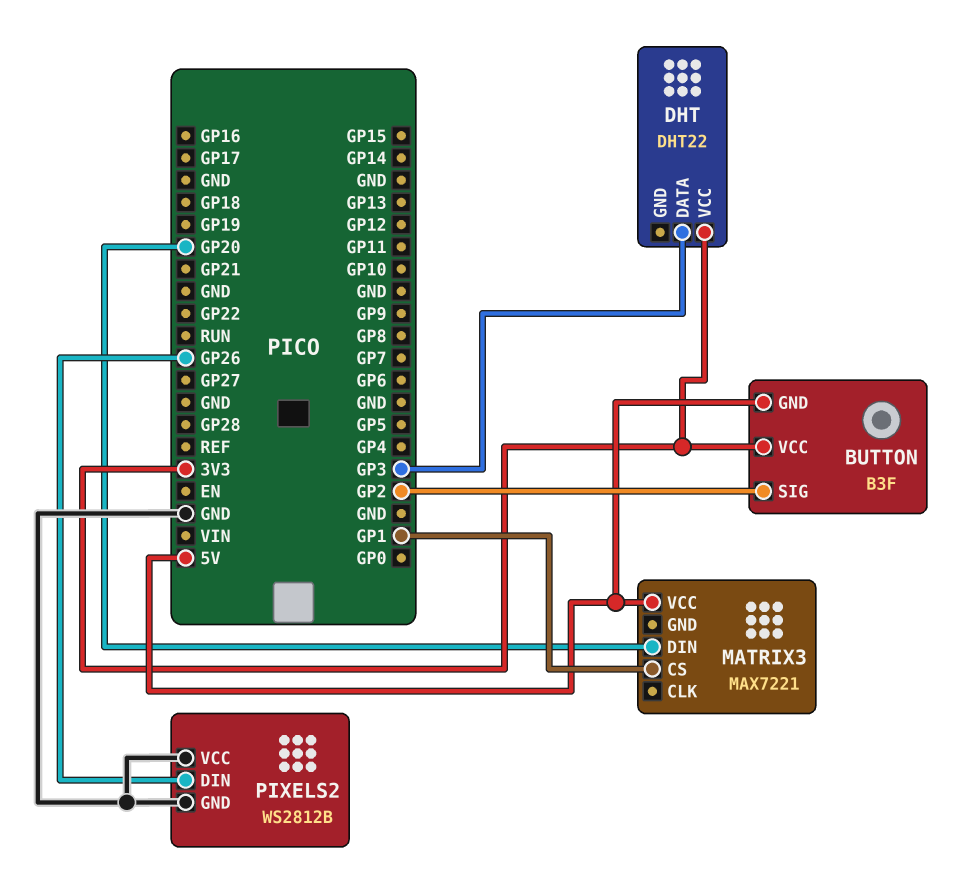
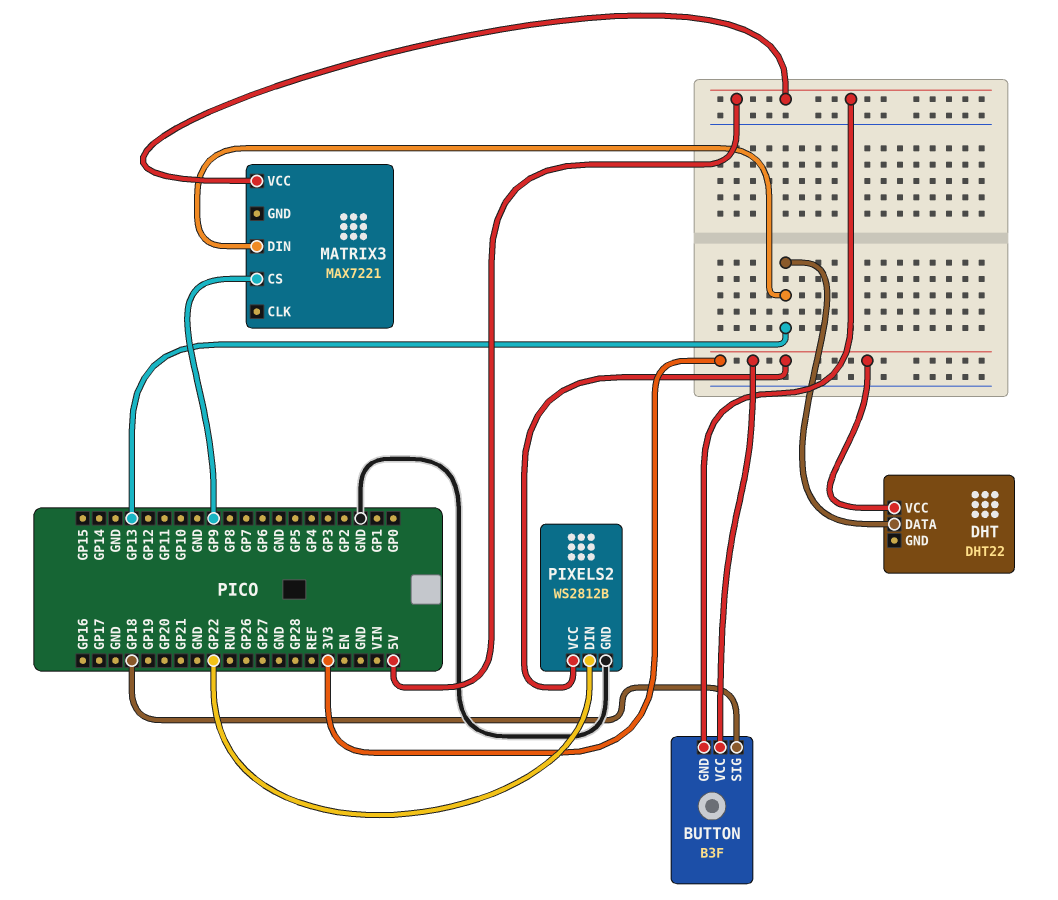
BUTTON pin SIG: GP2 -> GP18
DHT pin DATA: GP3 -> GP13
MATRIX3 pin CS: GP1 -> GP9
MATRIX3 pin DIN: GP20 -> GP13
PIXELS2 pin DIN: GP26 -> GP22
PIXELS2 pin VCC: GND -> 3V3

